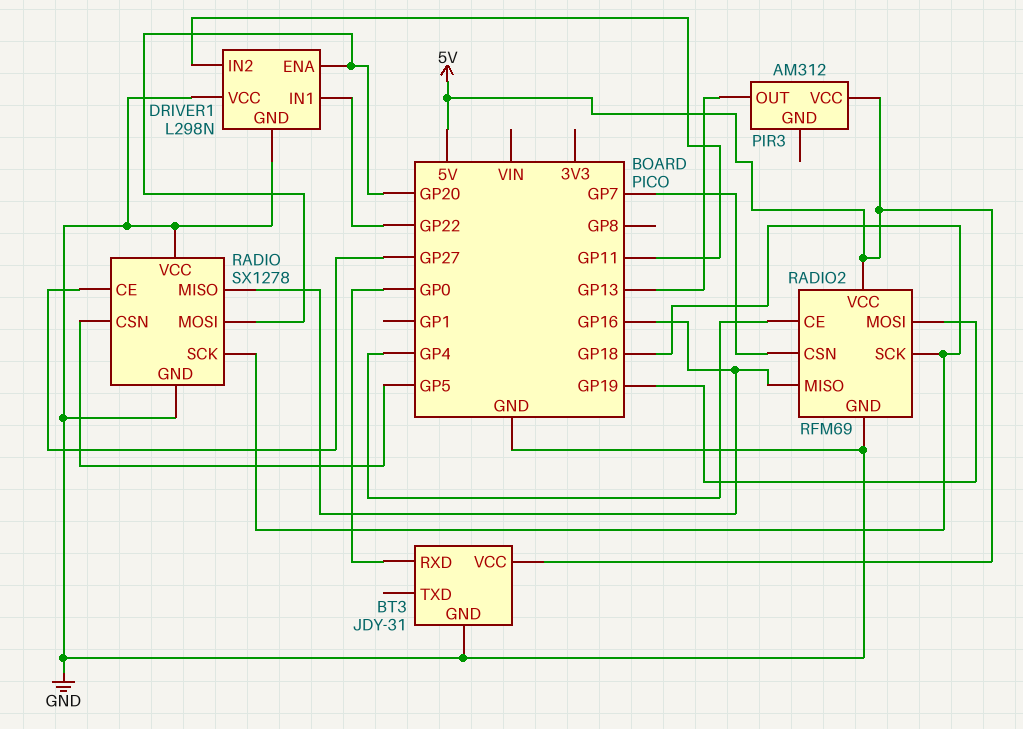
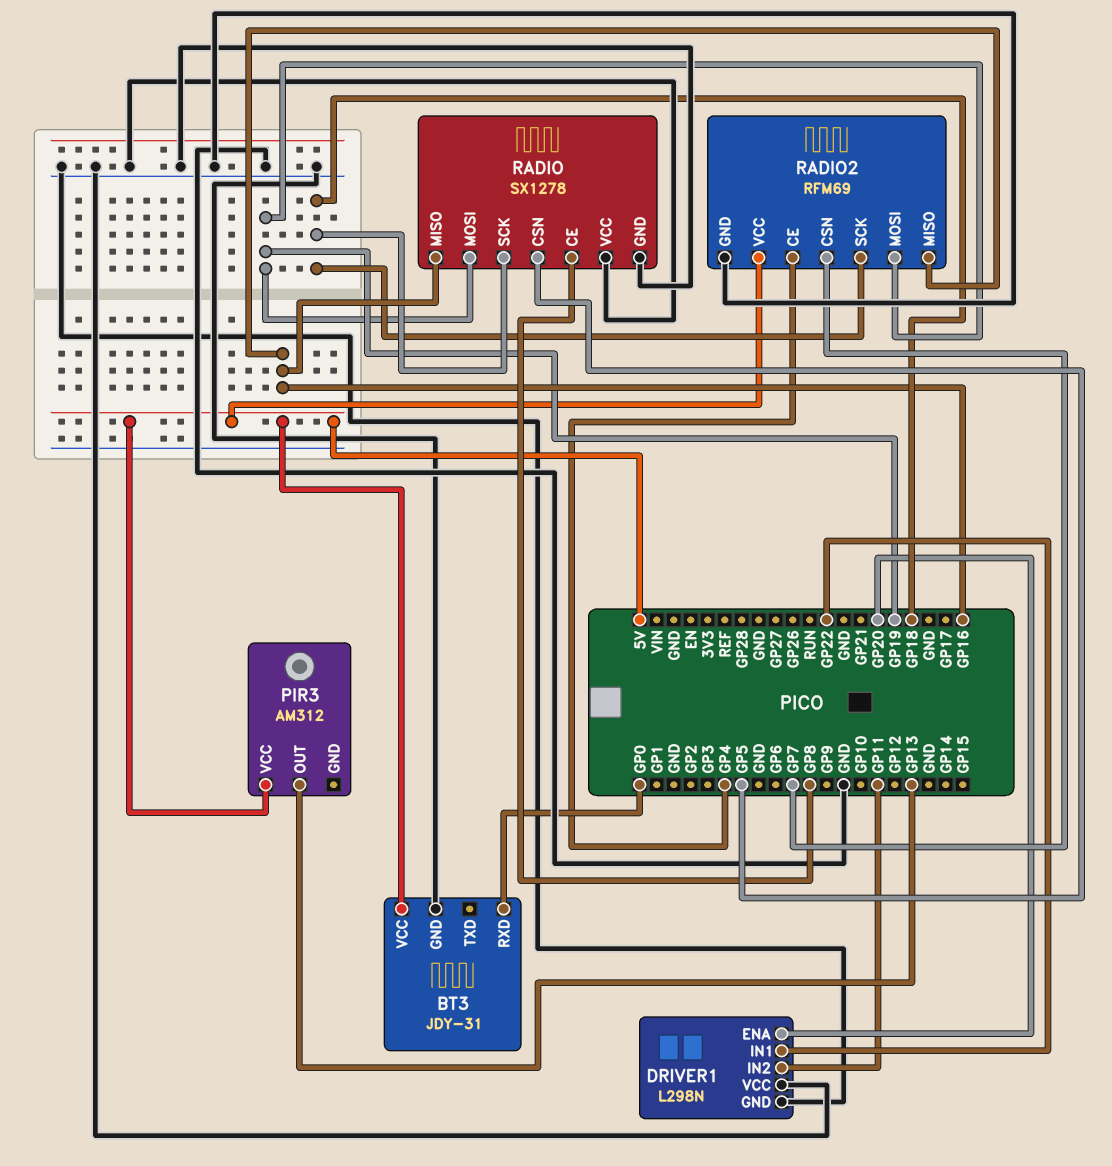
RADIO pin CE: GP27 -> GP8
RADIO pin MOSI: GP20 -> GP19

